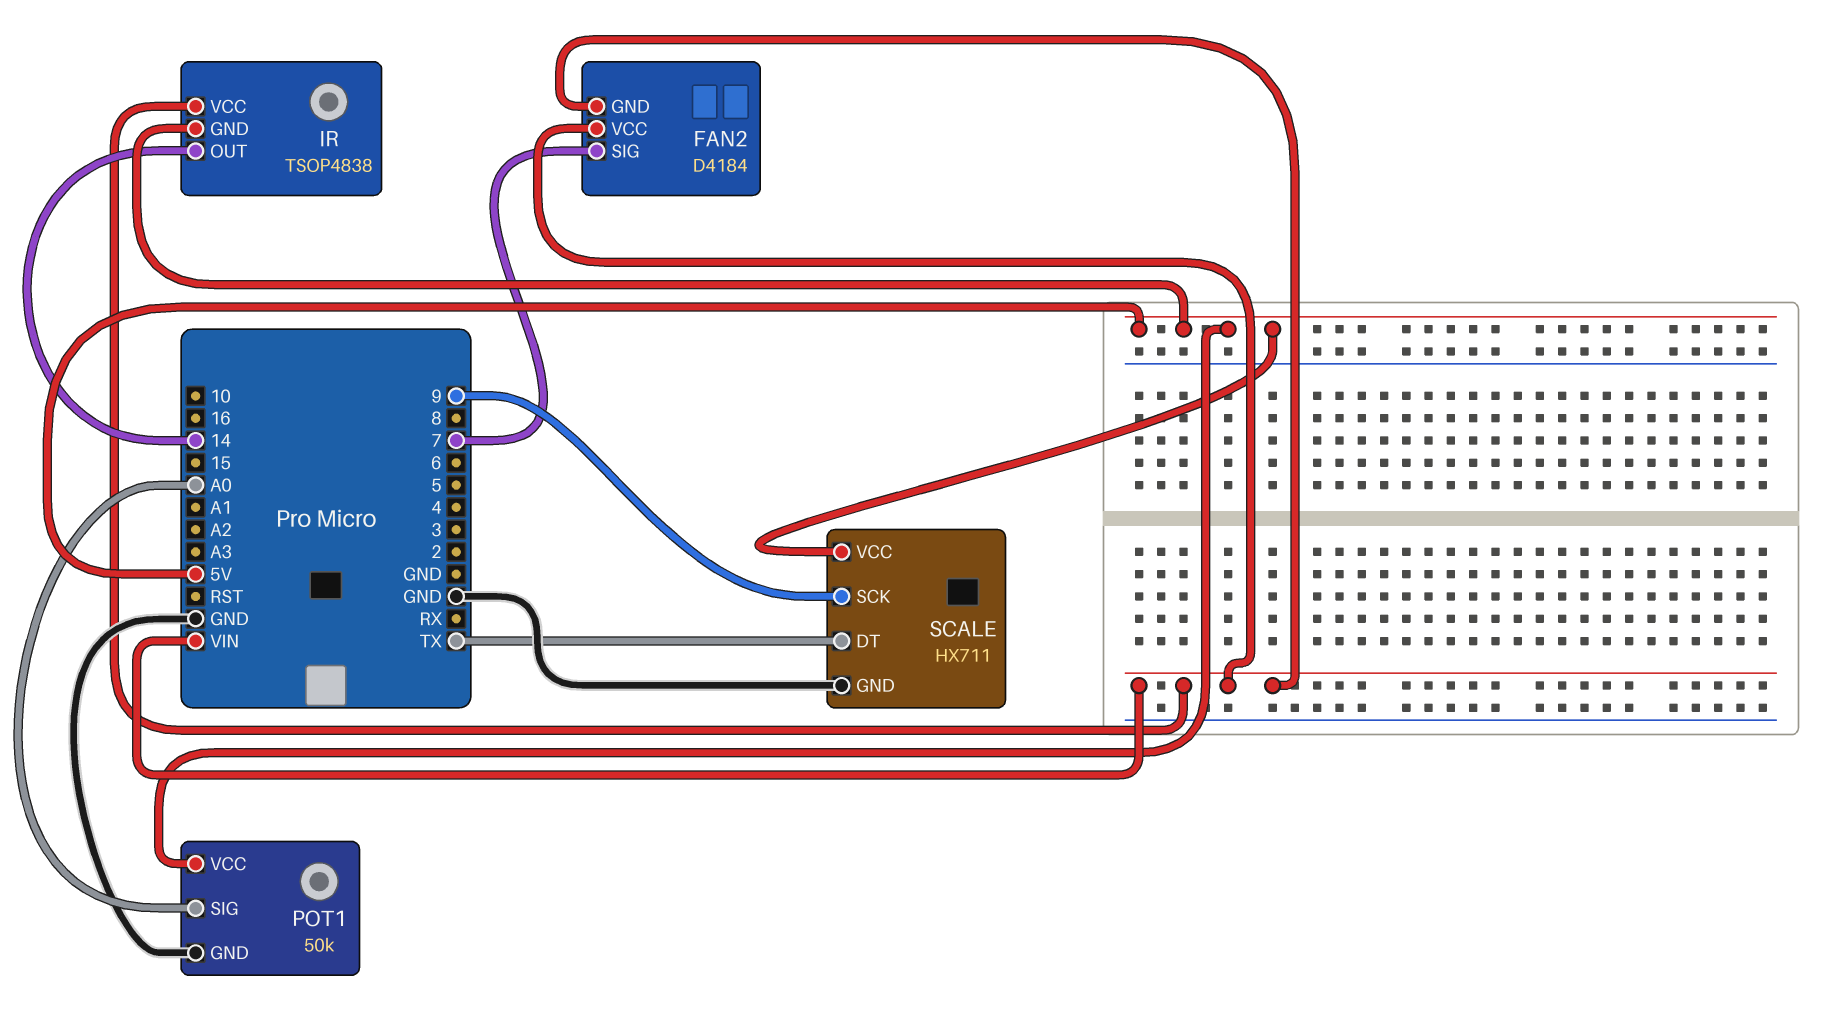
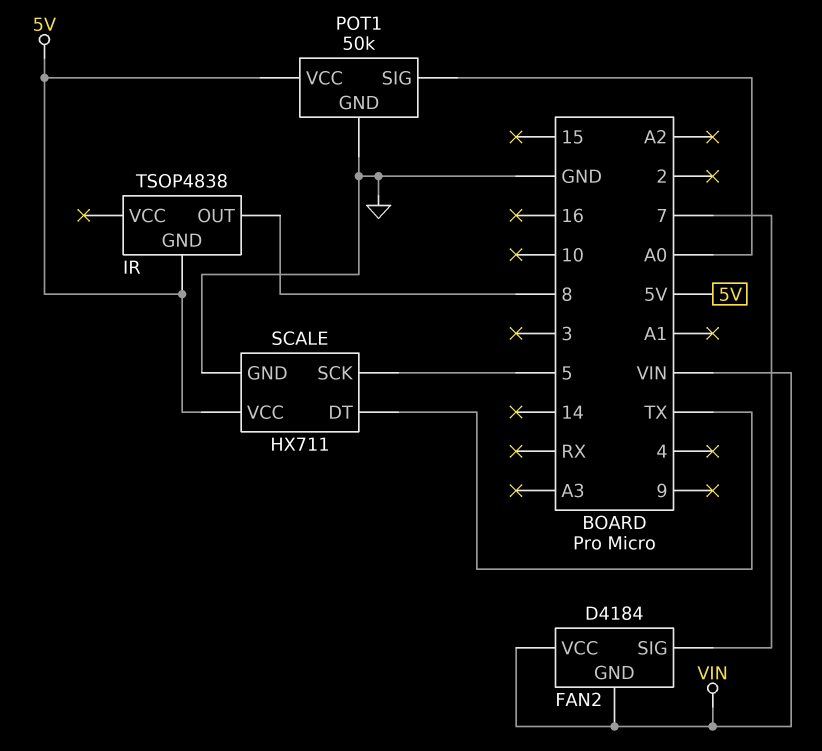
IR pin OUT: 14 -> 8
IR pin VCC: VIN -> none
SCALE pin SCK: 9 -> 5

